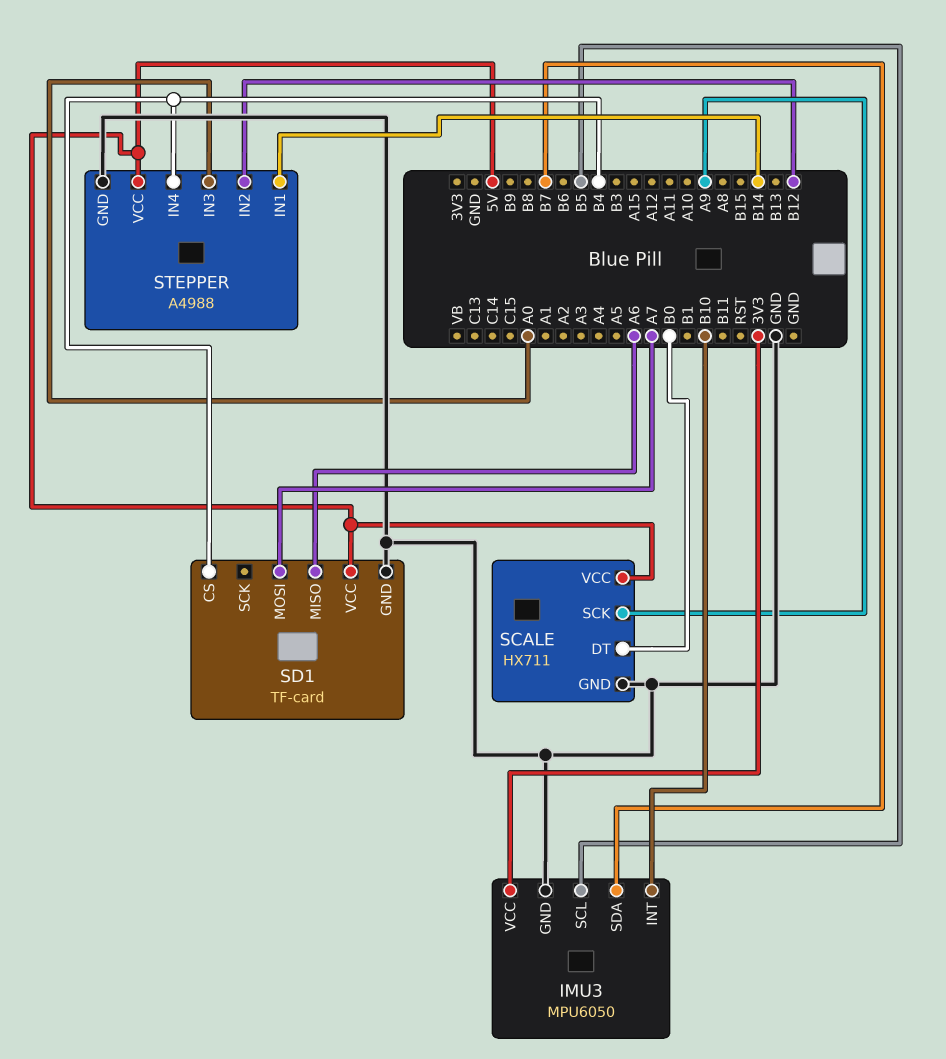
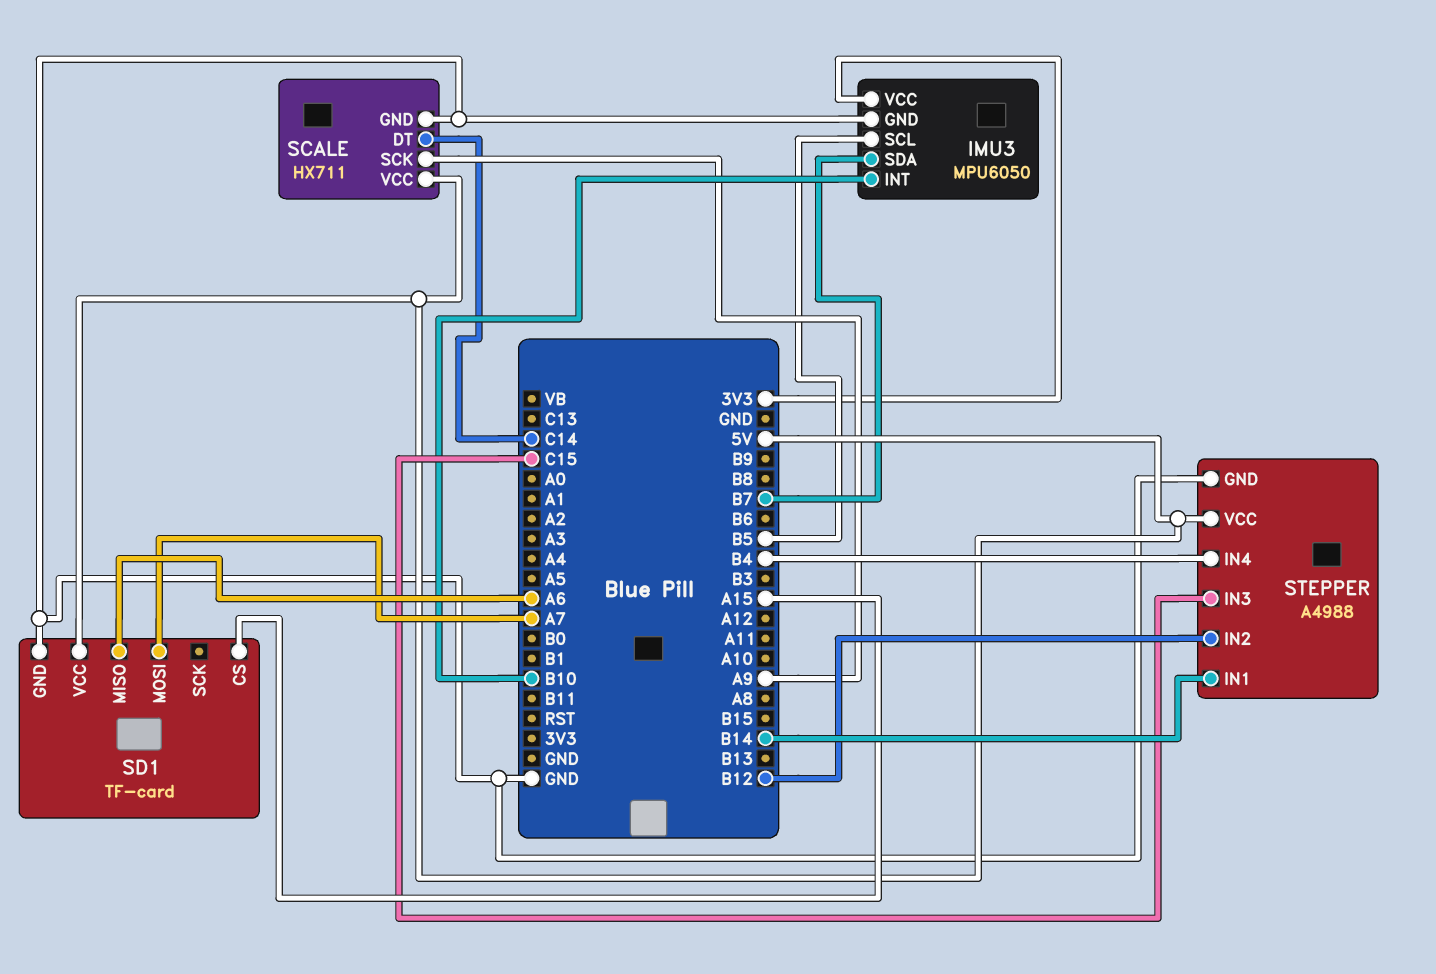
SCALE pin DT: B0 -> C14
SD1 pin CS: B4 -> A15
STEPPER pin IN3: A0 -> C15

